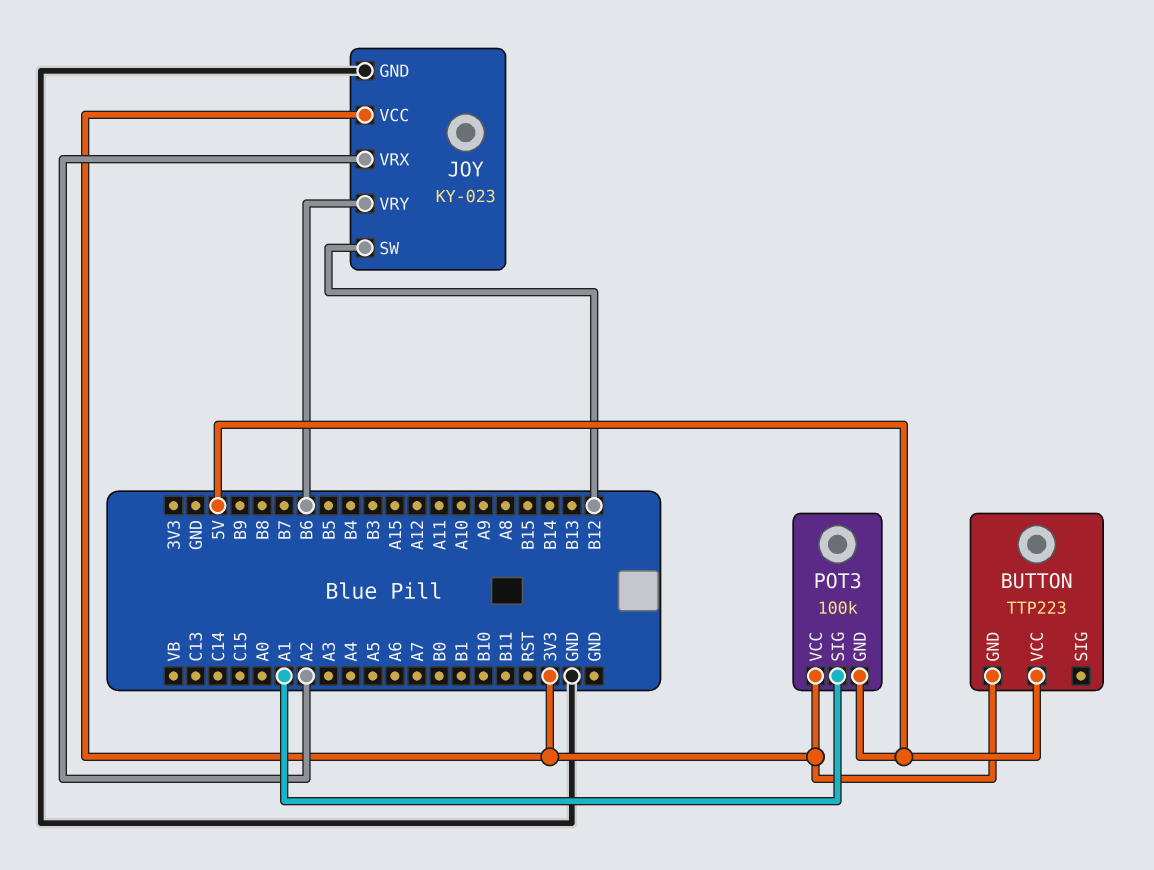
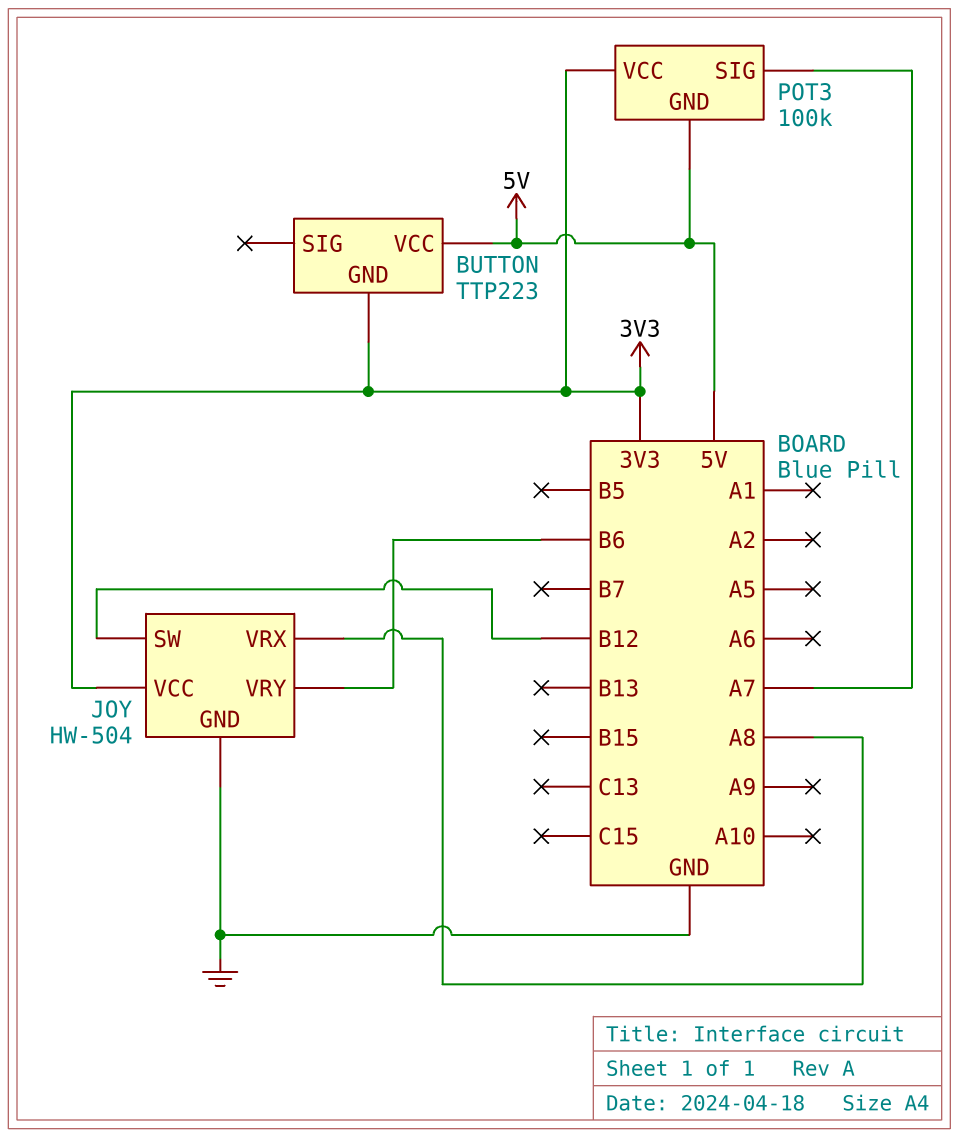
JOY: KY-023 -> HW-504
JOY pin VRX: A2 -> A8
POT3 pin SIG: A1 -> A7

